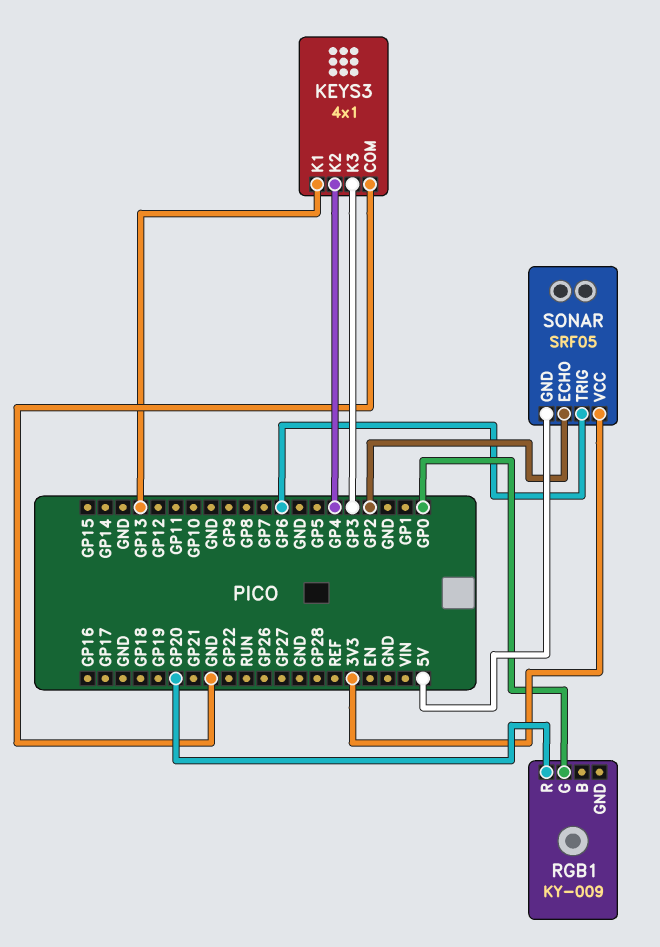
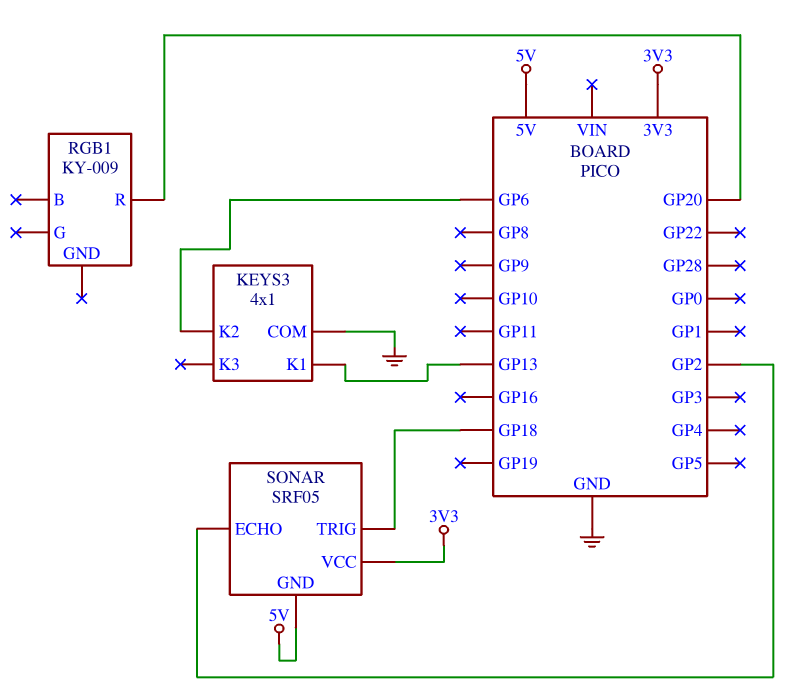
KEYS3 pin K2: GP4 -> GP6
KEYS3 pin K3: GP3 -> none
RGB1 pin G: GP0 -> none
SONAR pin TRIG: GP6 -> GP18

